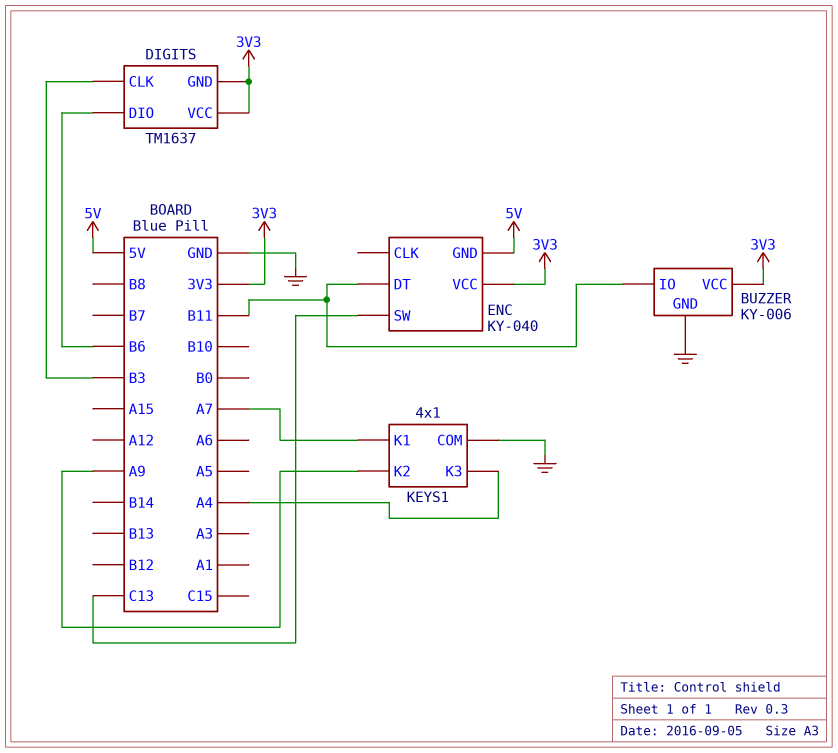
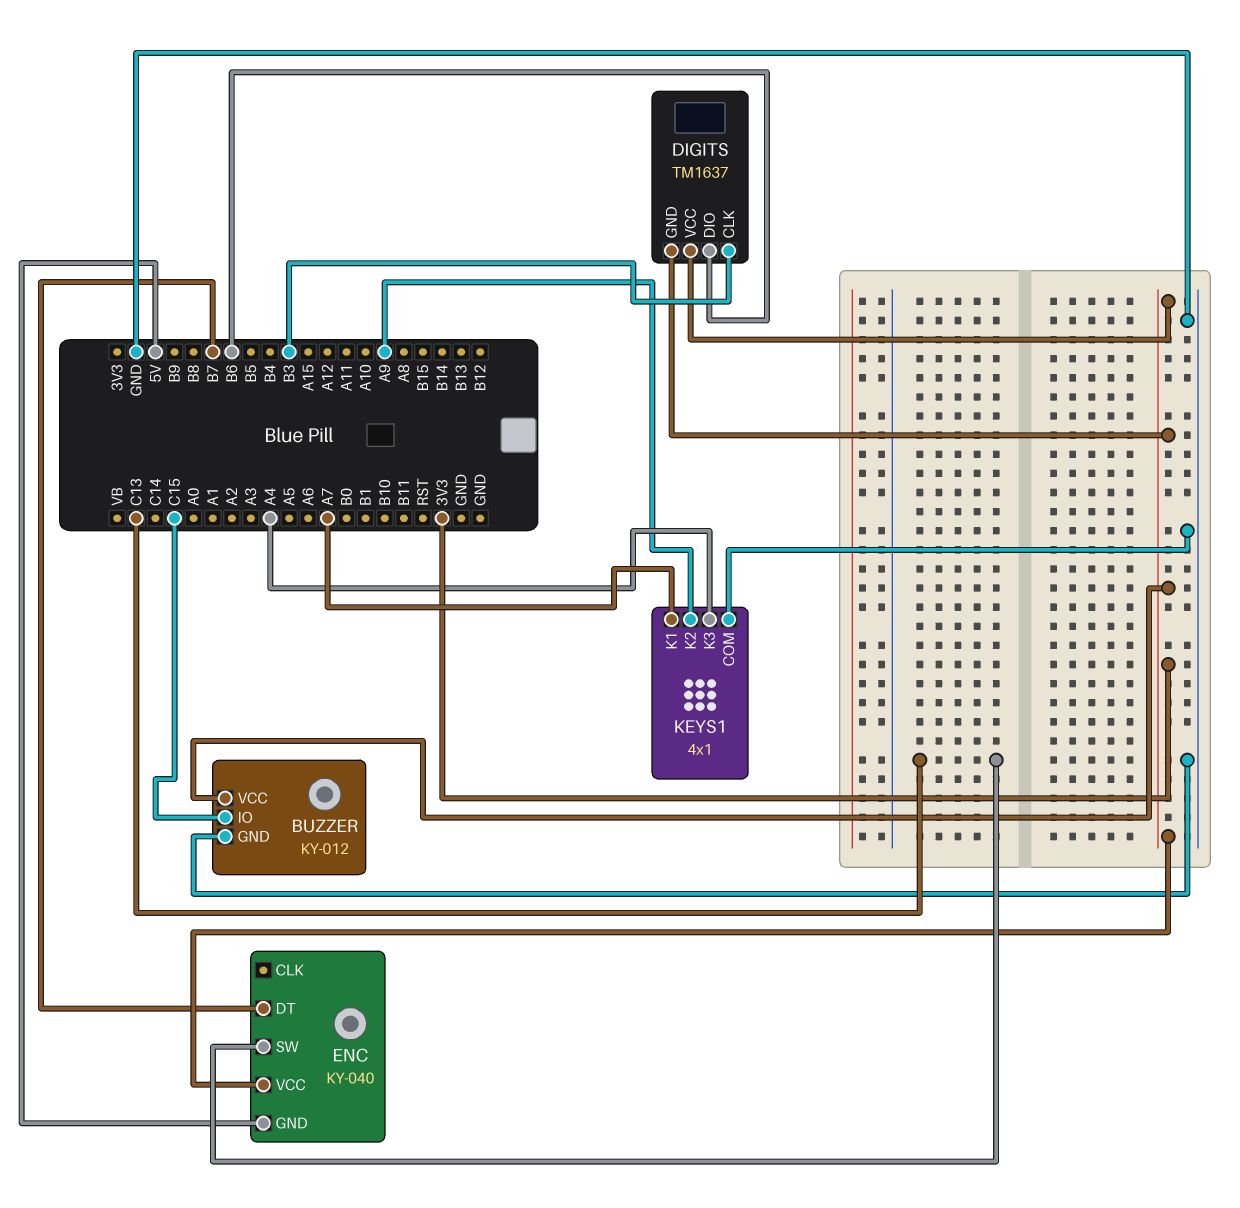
BUZZER: KY-006 -> KY-012
BUZZER pin IO: B11 -> C15
ENC pin DT: B11 -> B7

